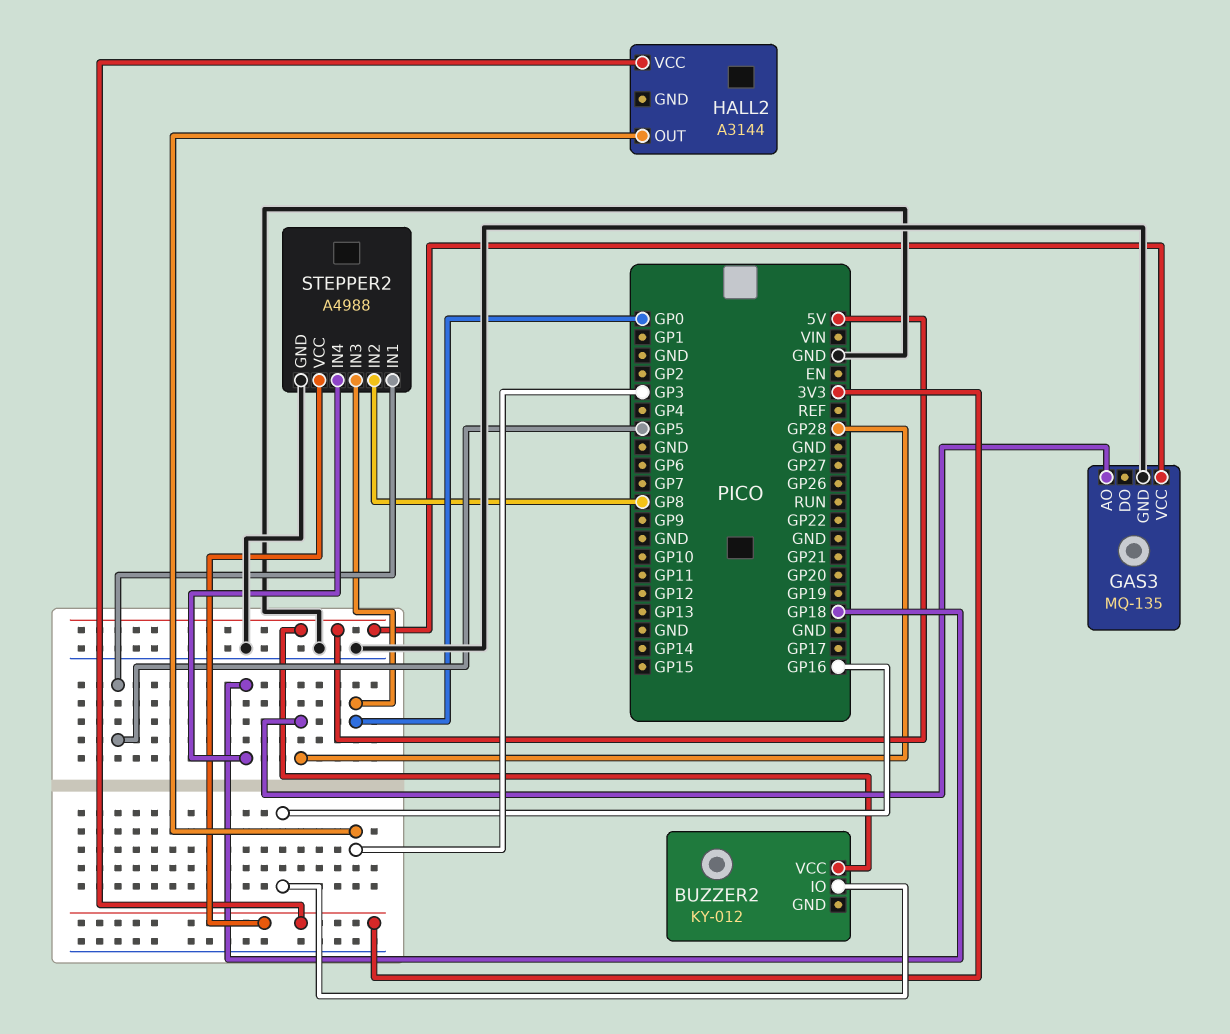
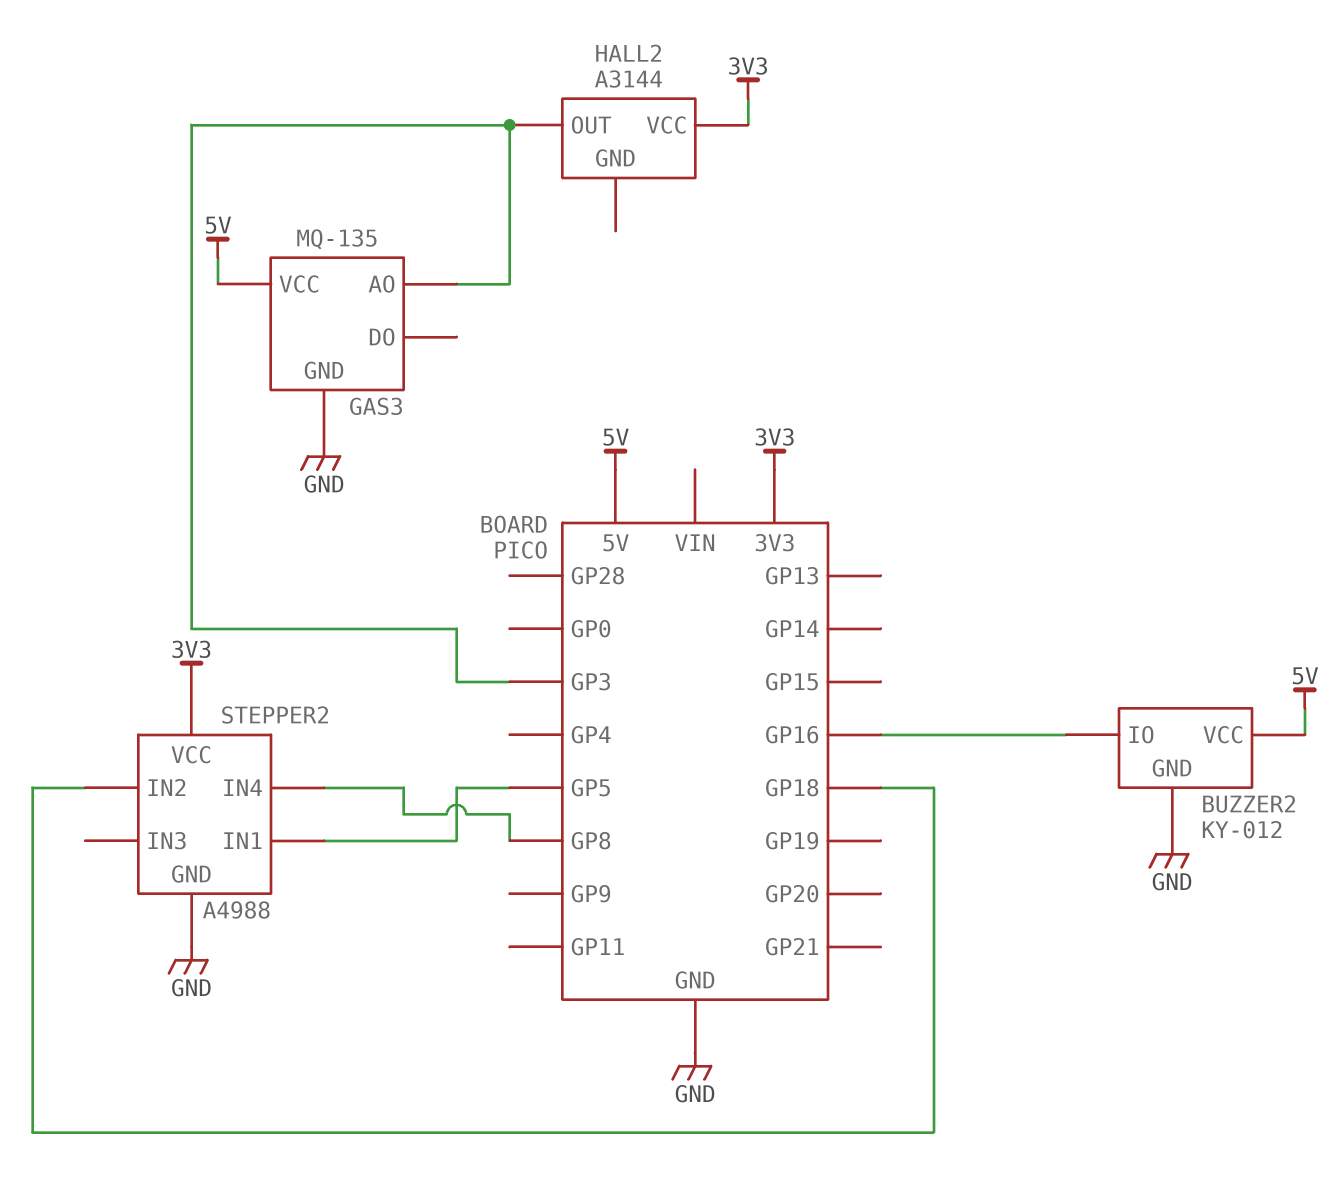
BUZZER2 pin GND: none -> GND
GAS3 pin AO: GP28 -> GP3
STEPPER2 pin IN2: GP8 -> GP18
STEPPER2 pin IN3: GP0 -> none
STEPPER2 pin IN4: GP18 -> GP8

